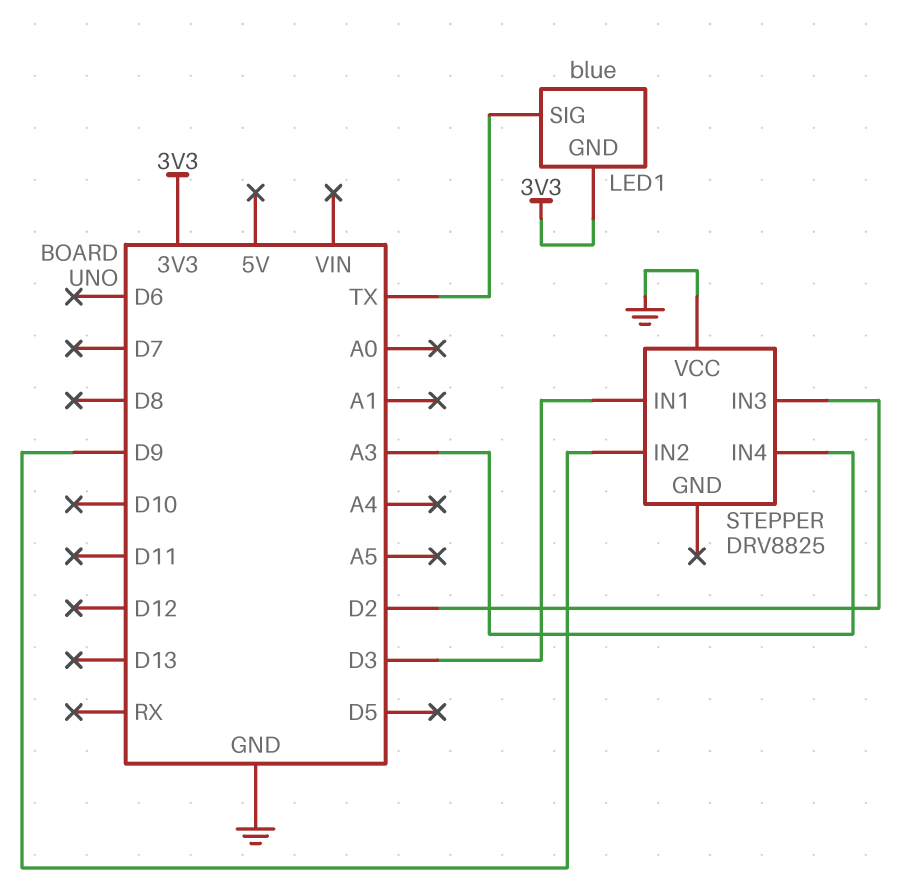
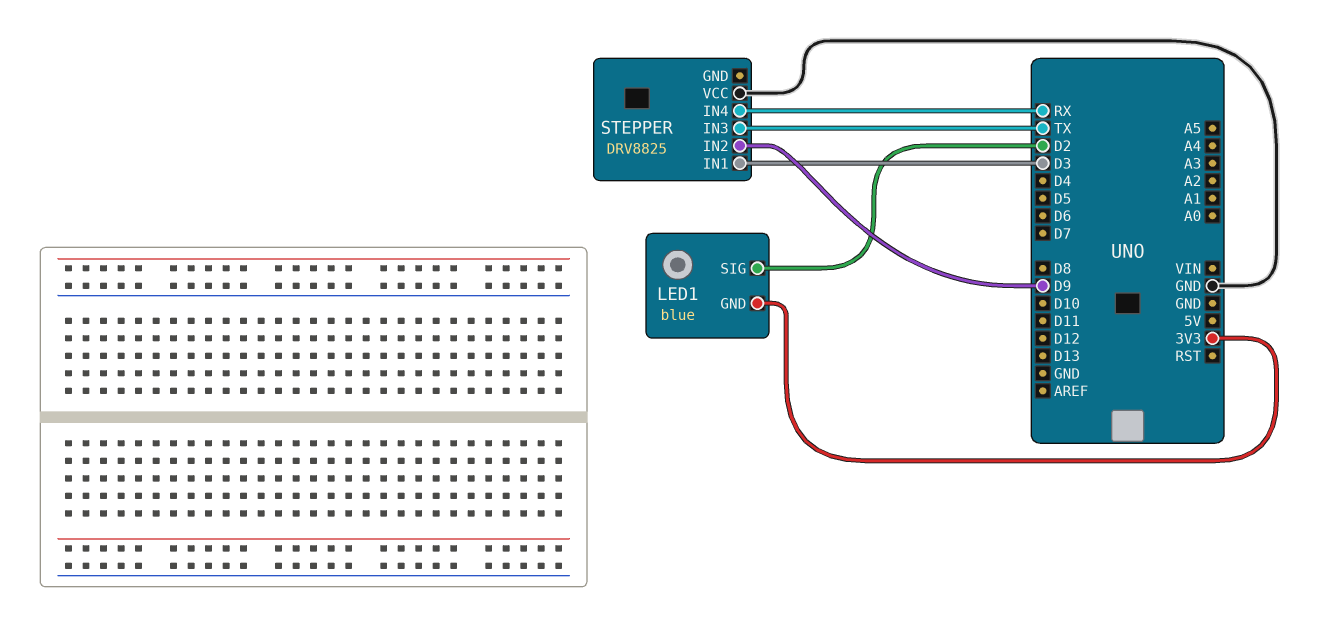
LED1 pin SIG: TX -> D2
STEPPER pin IN3: D2 -> TX
STEPPER pin IN4: A3 -> RX

